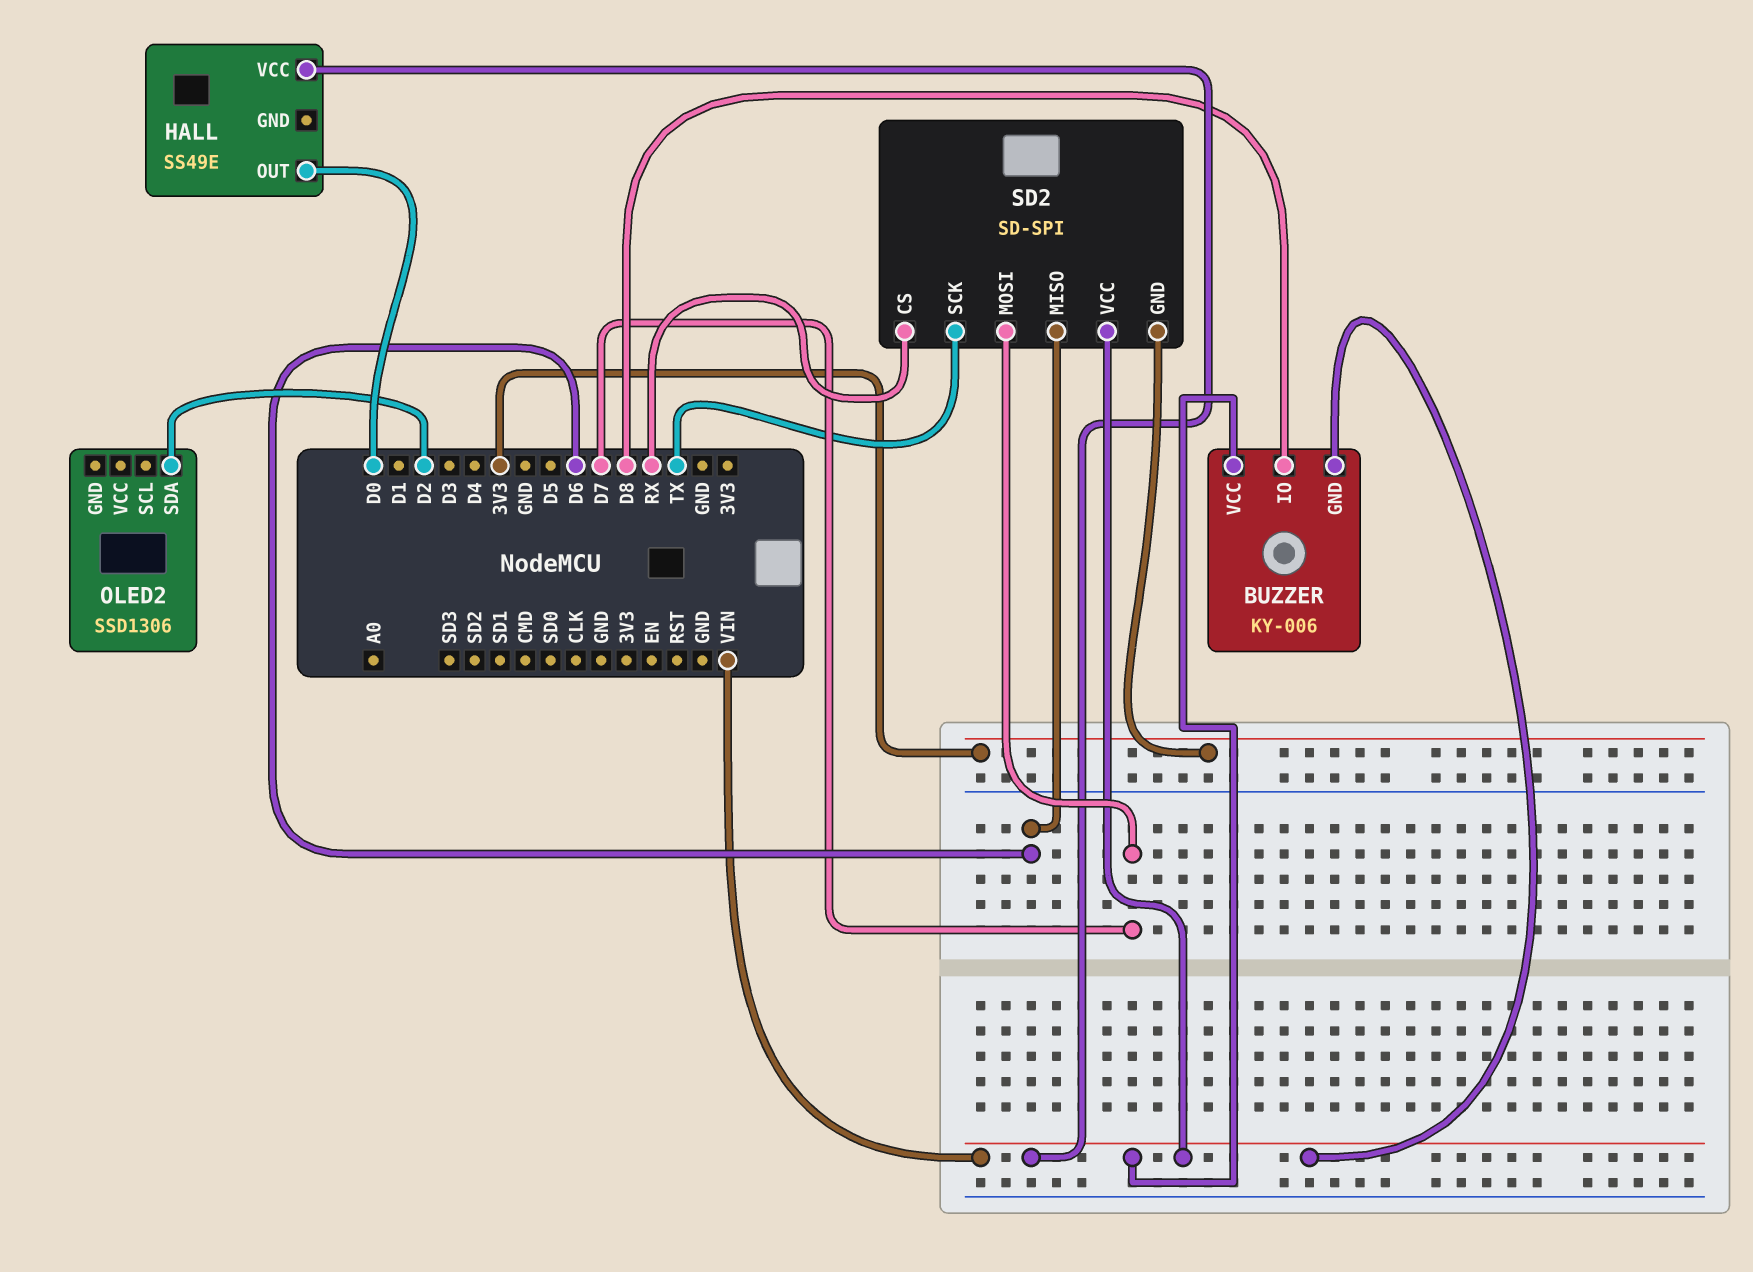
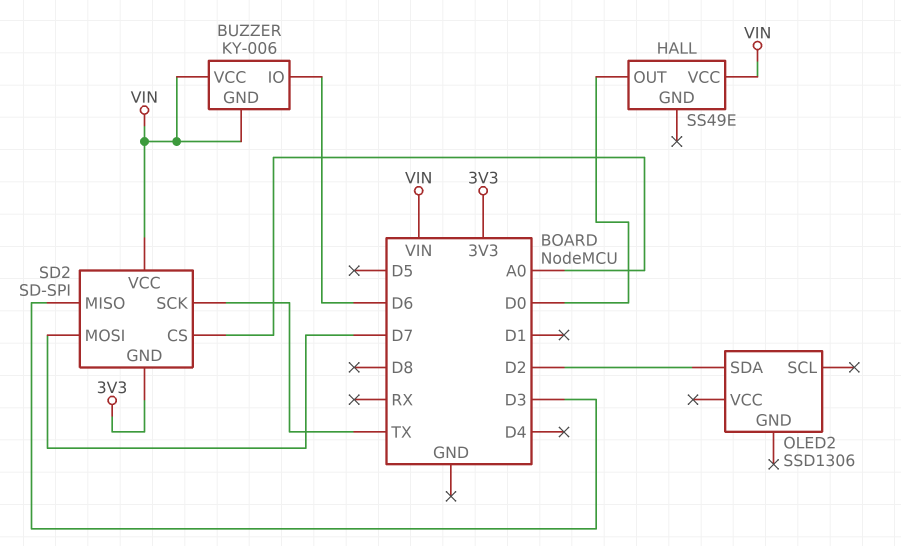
BUZZER pin IO: D8 -> D6
SD2 pin CS: RX -> A0
SD2 pin MISO: D6 -> D3

